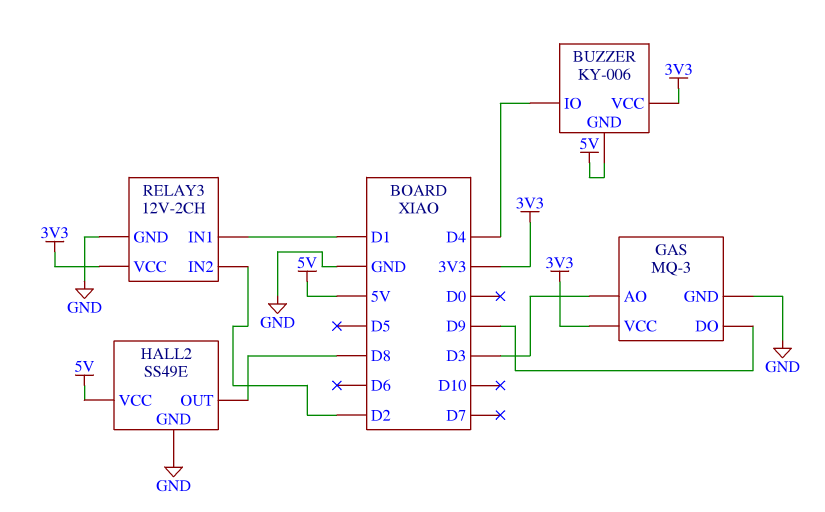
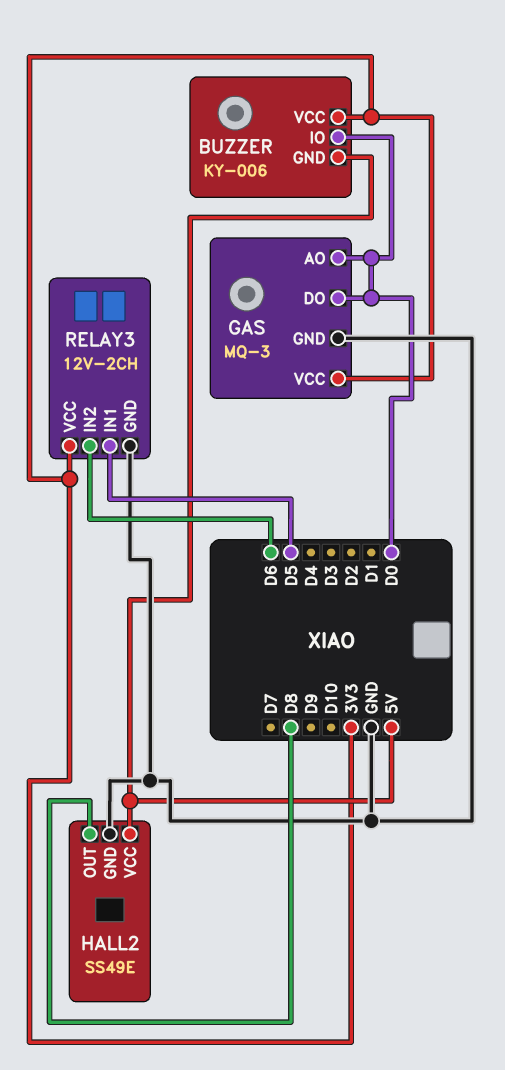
BUZZER pin IO: D4 -> D0
GAS pin AO: D3 -> D0
GAS pin DO: D9 -> D0
RELAY3 pin IN1: D1 -> D5
RELAY3 pin IN2: D2 -> D6

